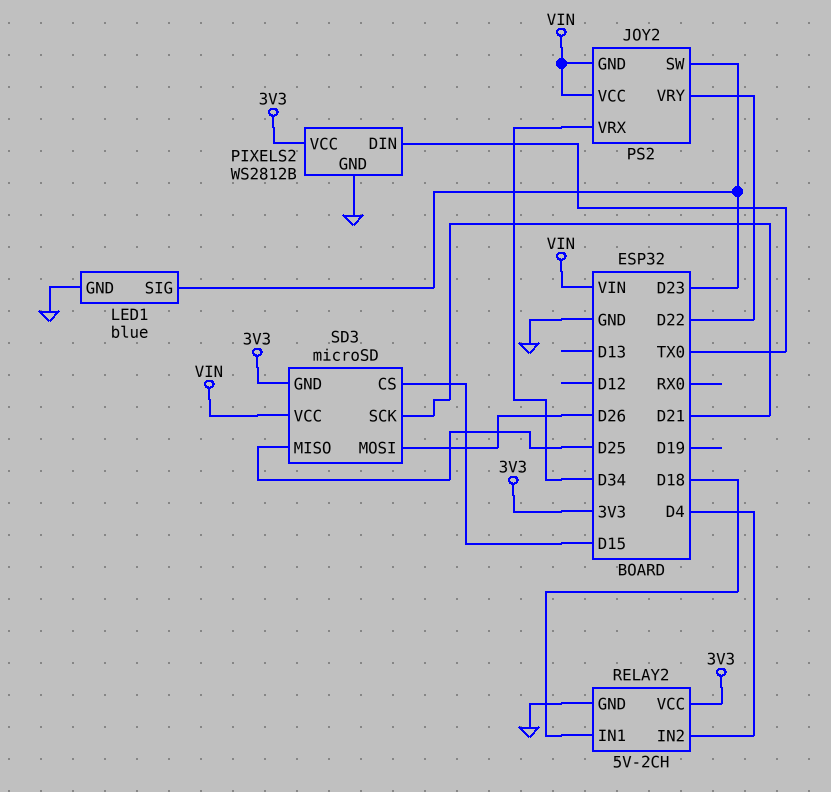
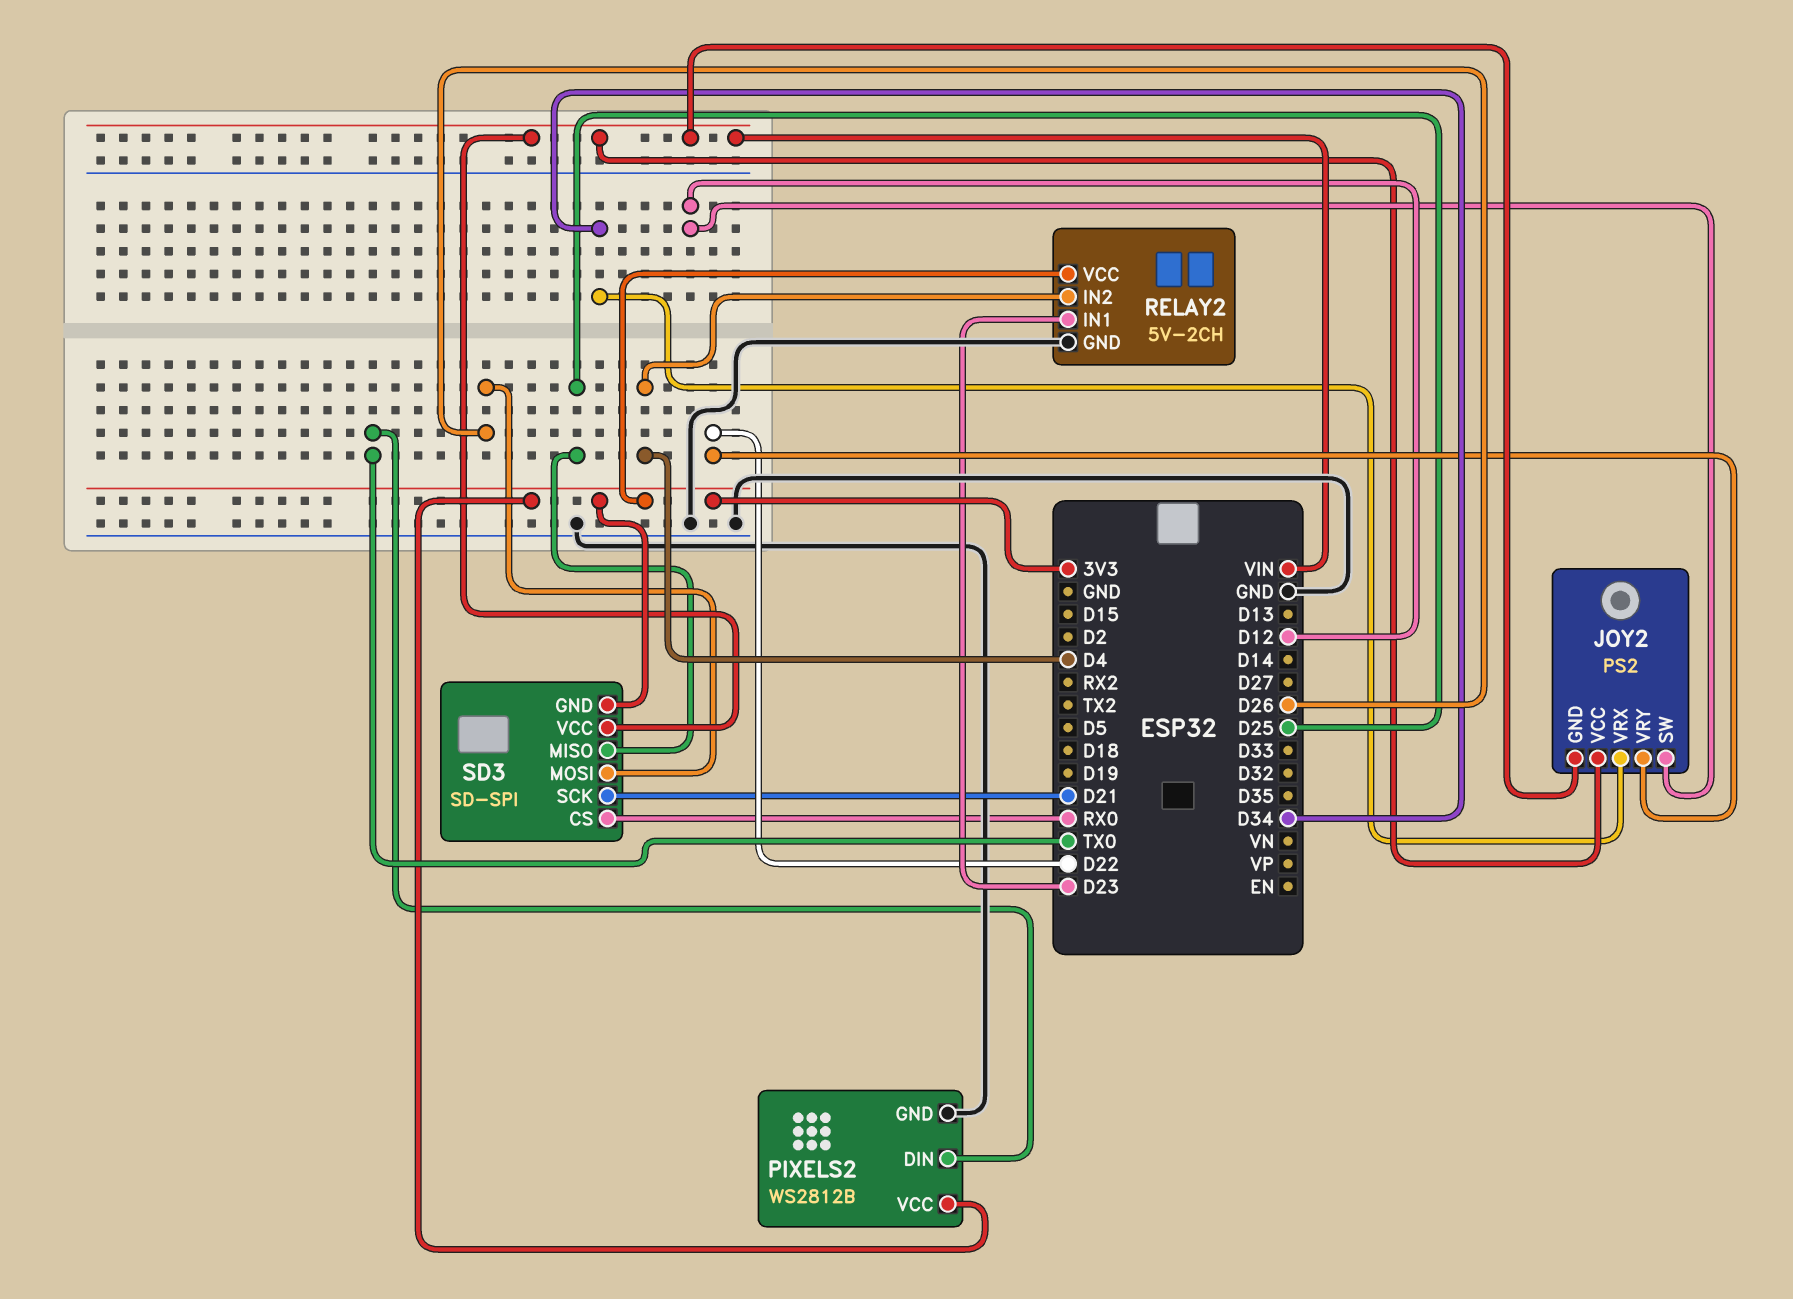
JOY2 pin SW: D23 -> D12
LED1: blue -> none
LED1 pin GND: GND -> none
LED1 pin SIG: D23 -> none
RELAY2 pin IN1: D18 -> D23
SD3: microSD -> SD-SPI
SD3 pin CS: D15 -> RX0

